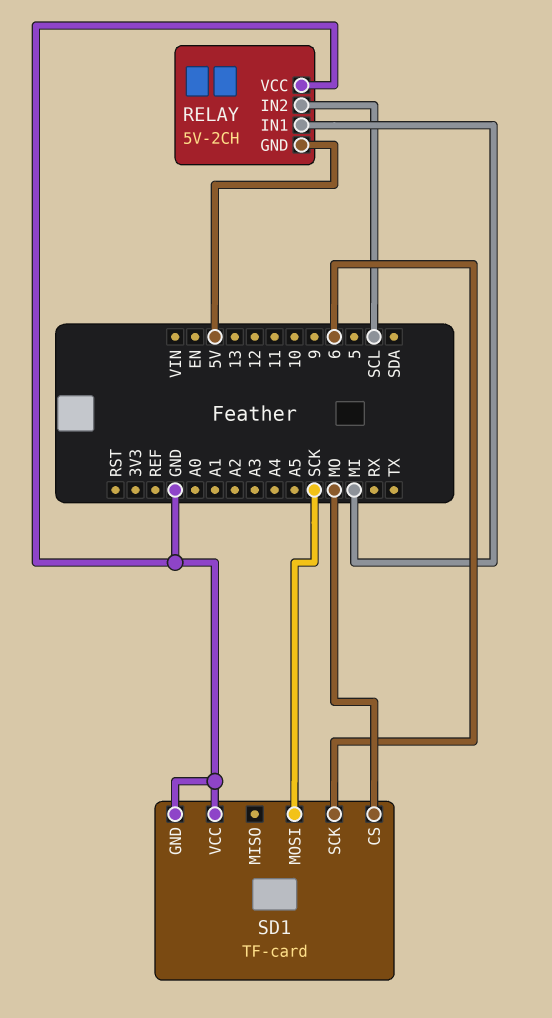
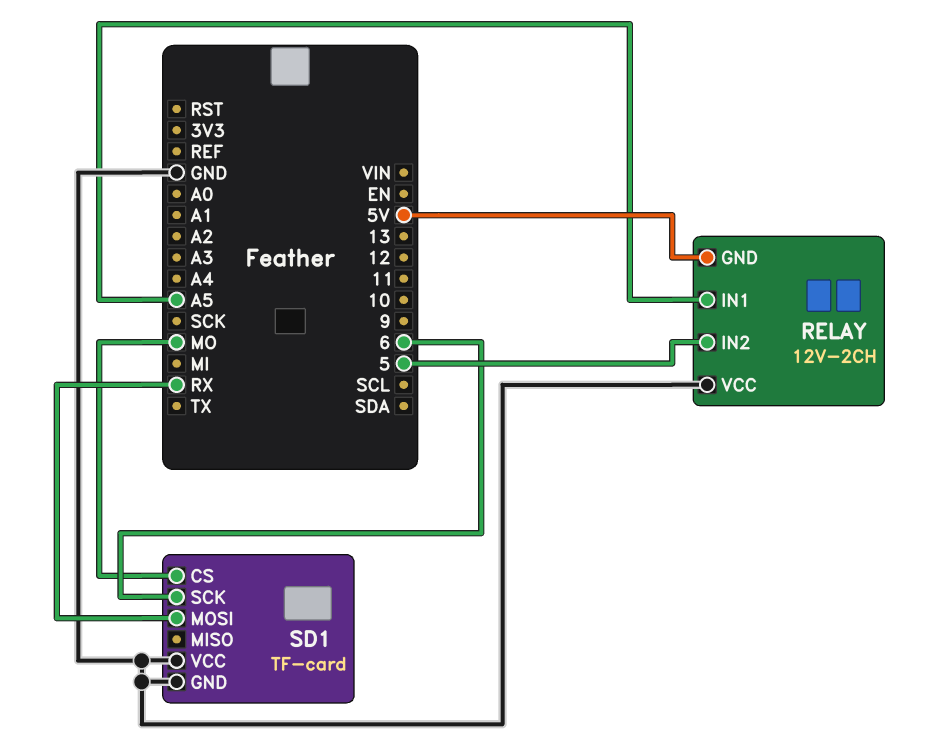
RELAY: 5V-2CH -> 12V-2CH
RELAY pin IN1: MI -> A5
RELAY pin IN2: SCL -> 5
SD1 pin MOSI: SCK -> RX

